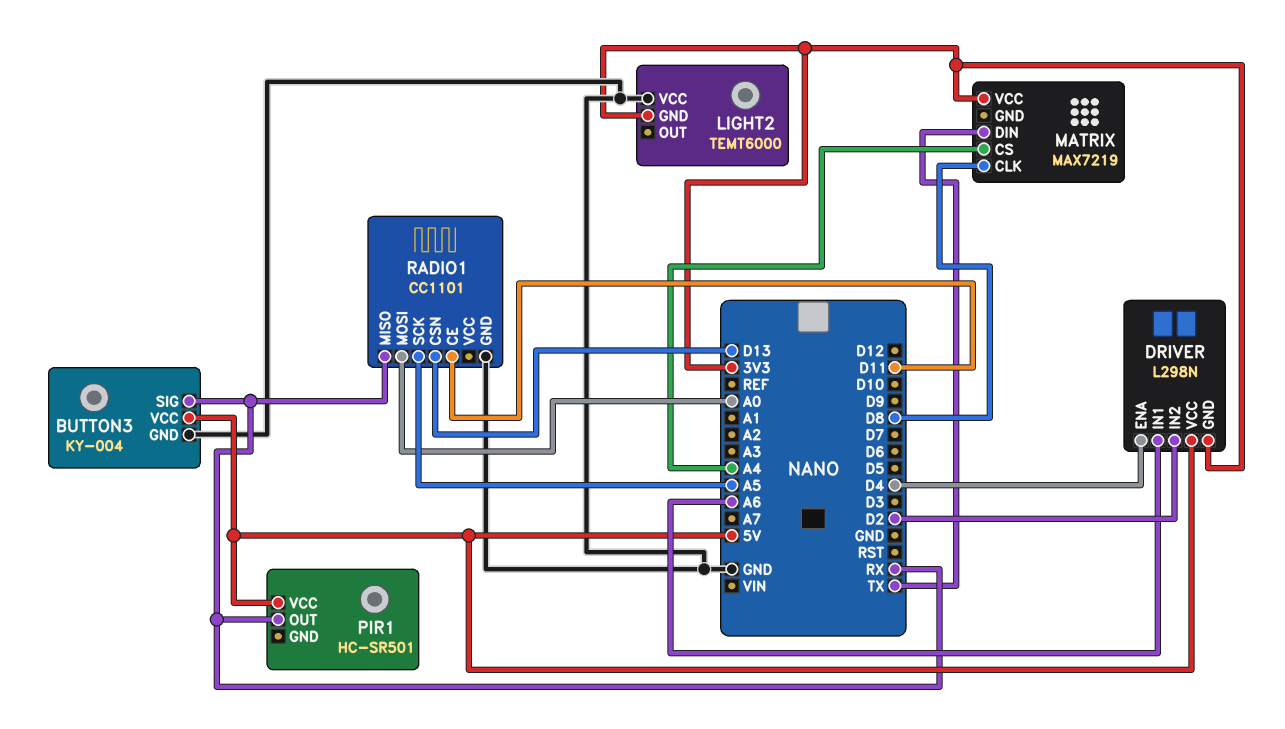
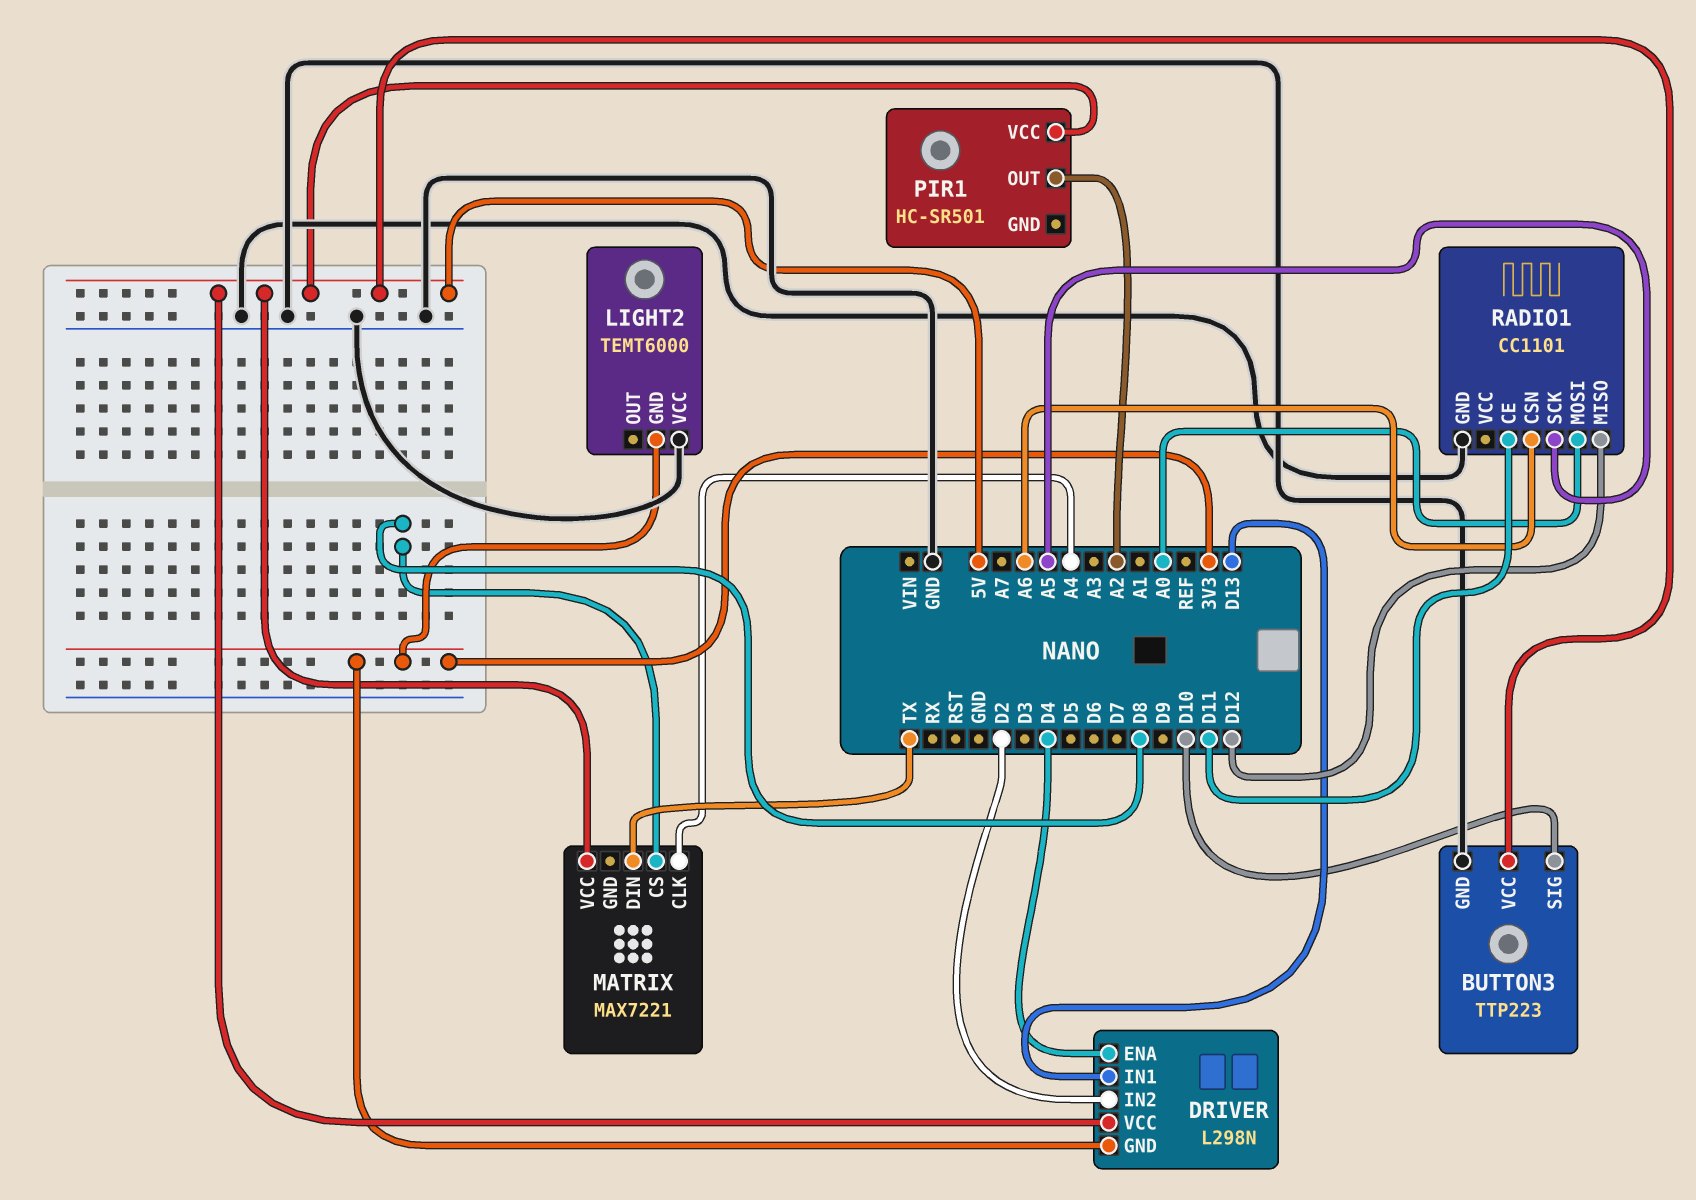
BUTTON3: KY-004 -> TTP223
BUTTON3 pin SIG: RX -> D10
DRIVER pin IN1: A6 -> D13
MATRIX: MAX7219 -> MAX7221
MATRIX pin CLK: D8 -> A4
MATRIX pin CS: A4 -> D8
MATRIX pin VCC: 3V3 -> 5V
PIR1 pin OUT: RX -> A2
RADIO1 pin CSN: D13 -> A6
RADIO1 pin MISO: RX -> D12

